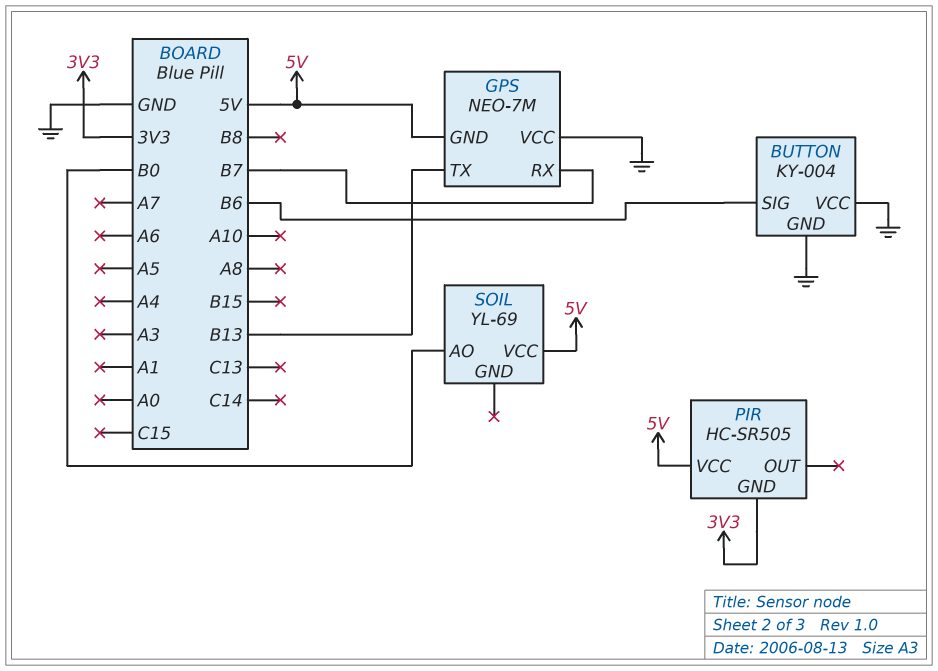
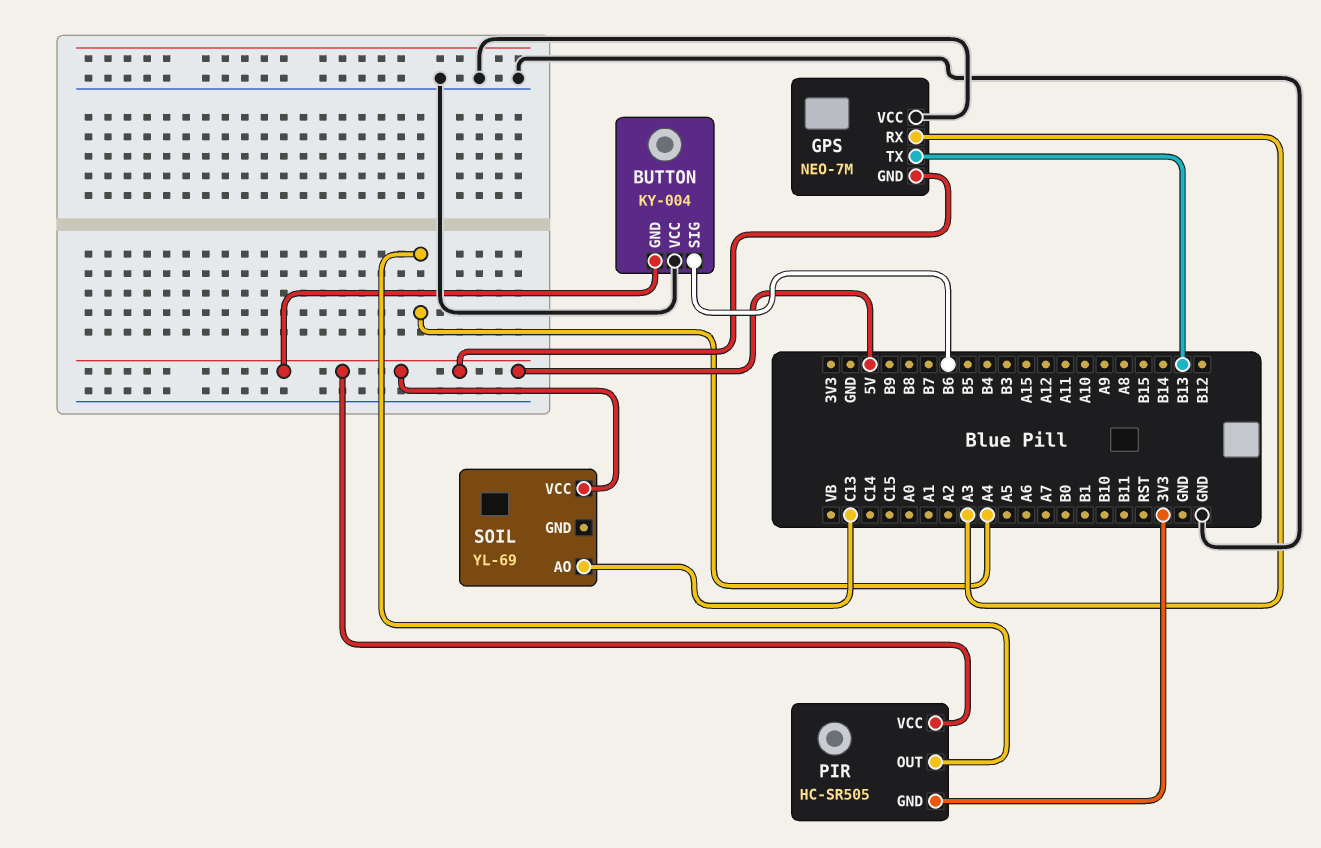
BUTTON pin GND: GND -> 5V
GPS pin RX: B7 -> A3
PIR pin OUT: none -> A4
SOIL pin AO: B0 -> C13

